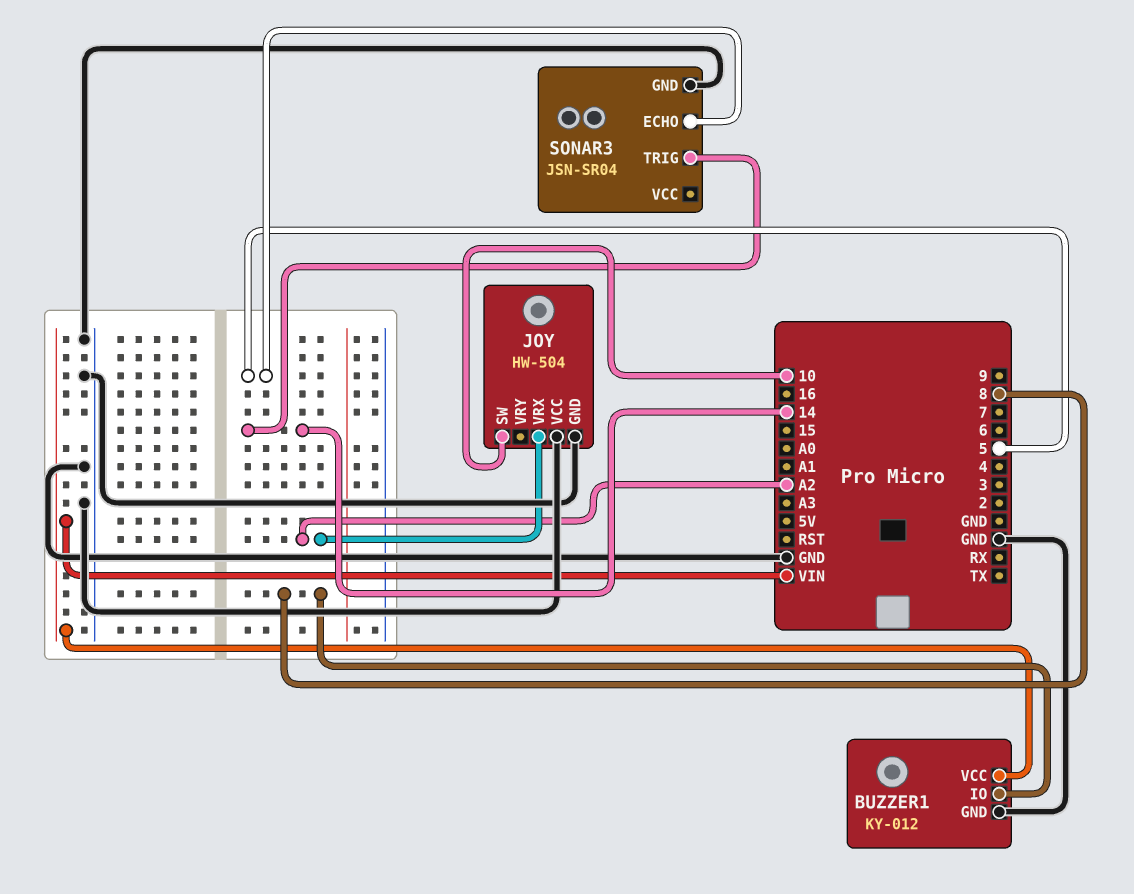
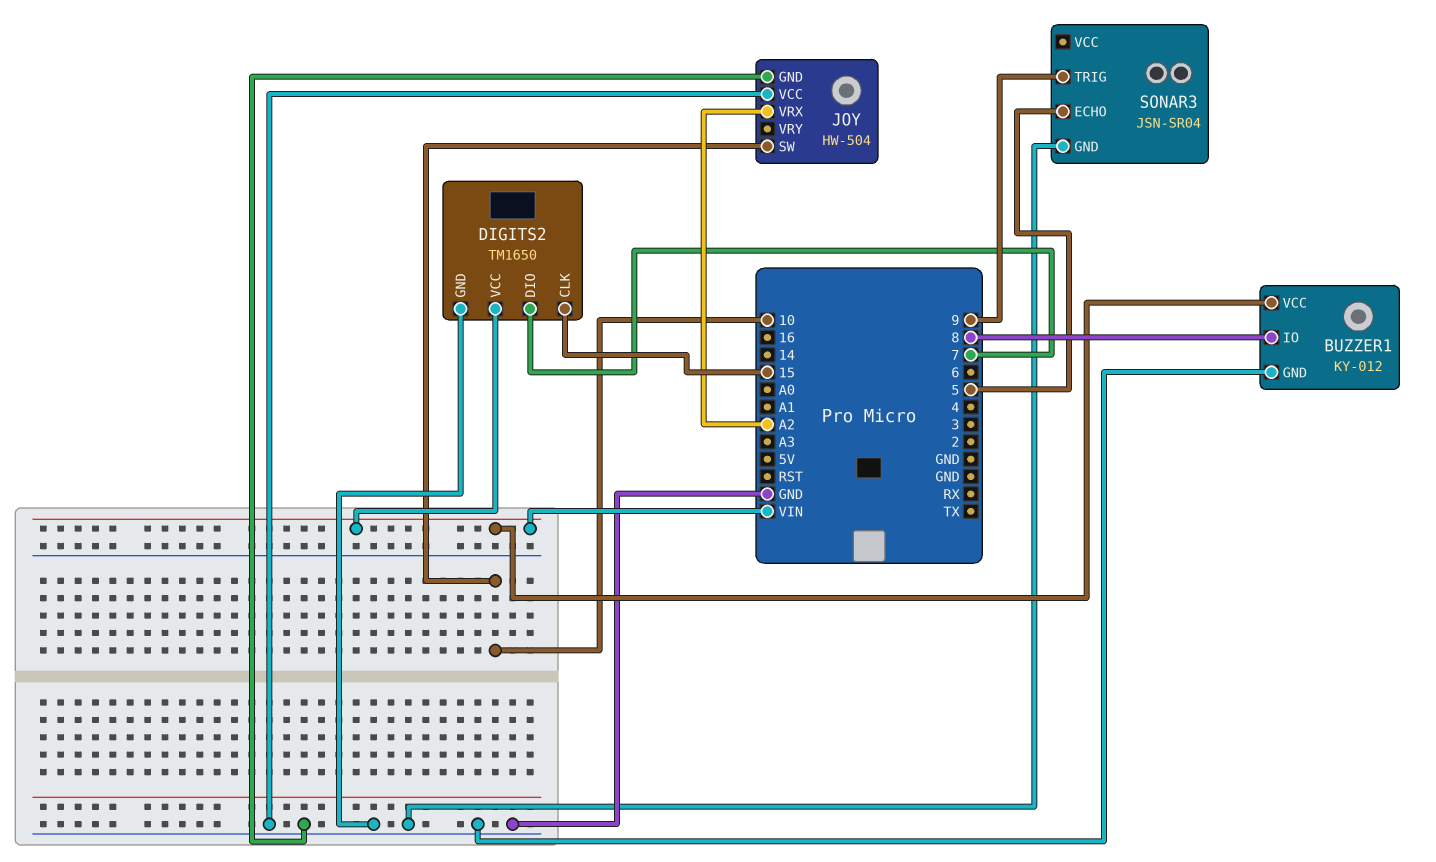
DIGITS2: none -> TM1650
DIGITS2 pin CLK: none -> 15
DIGITS2 pin DIO: none -> 7
DIGITS2 pin GND: none -> GND
DIGITS2 pin VCC: none -> VIN
SONAR3 pin TRIG: 14 -> 9

